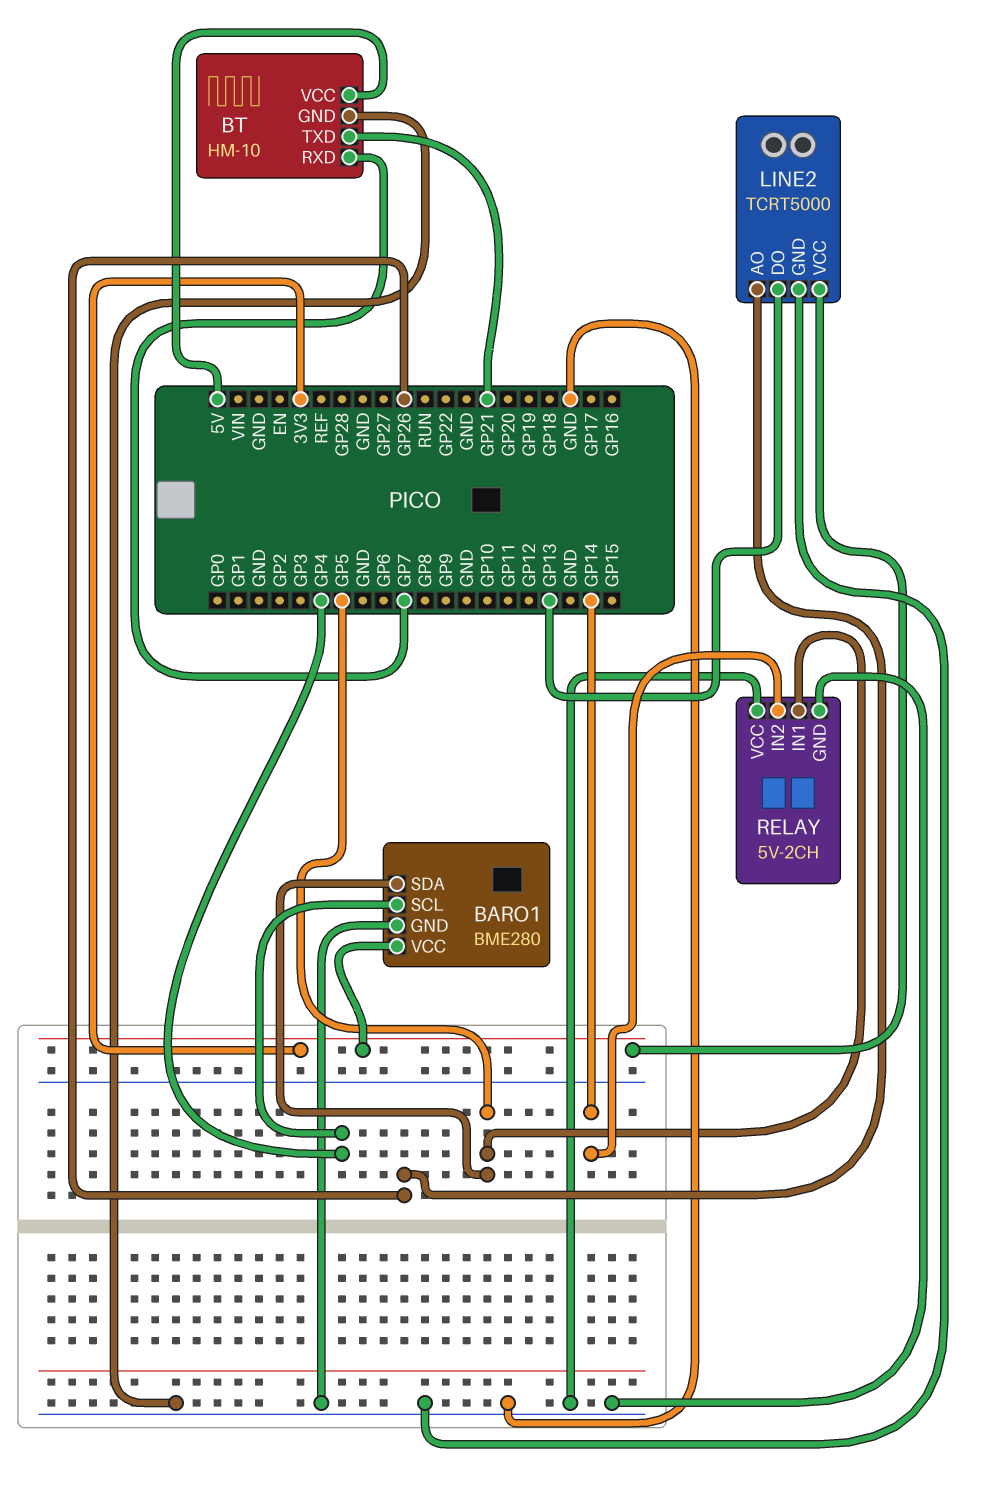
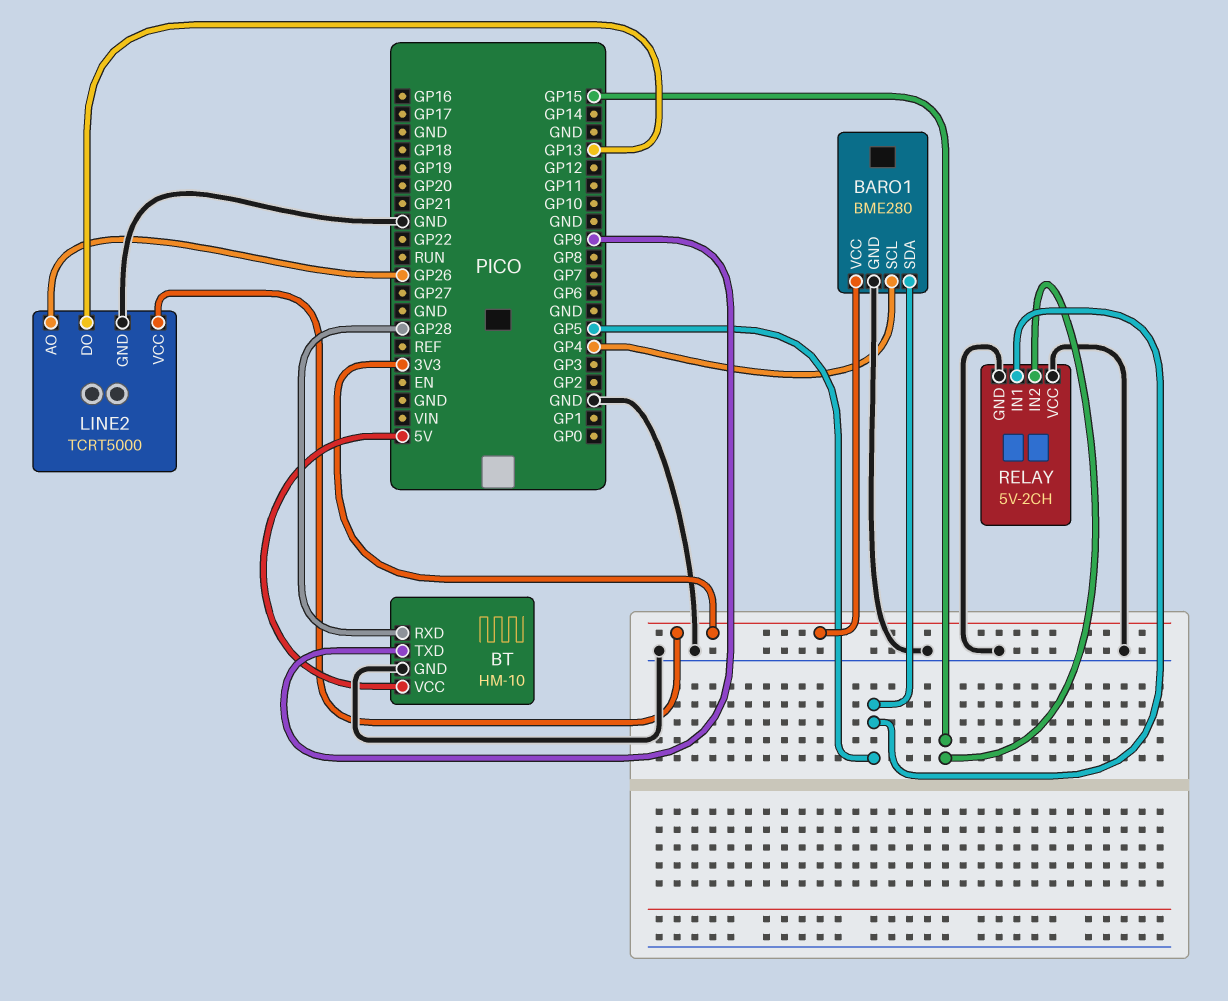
BT pin RXD: GP7 -> GP28
BT pin TXD: GP21 -> GP9
RELAY pin IN2: GP14 -> GP15

